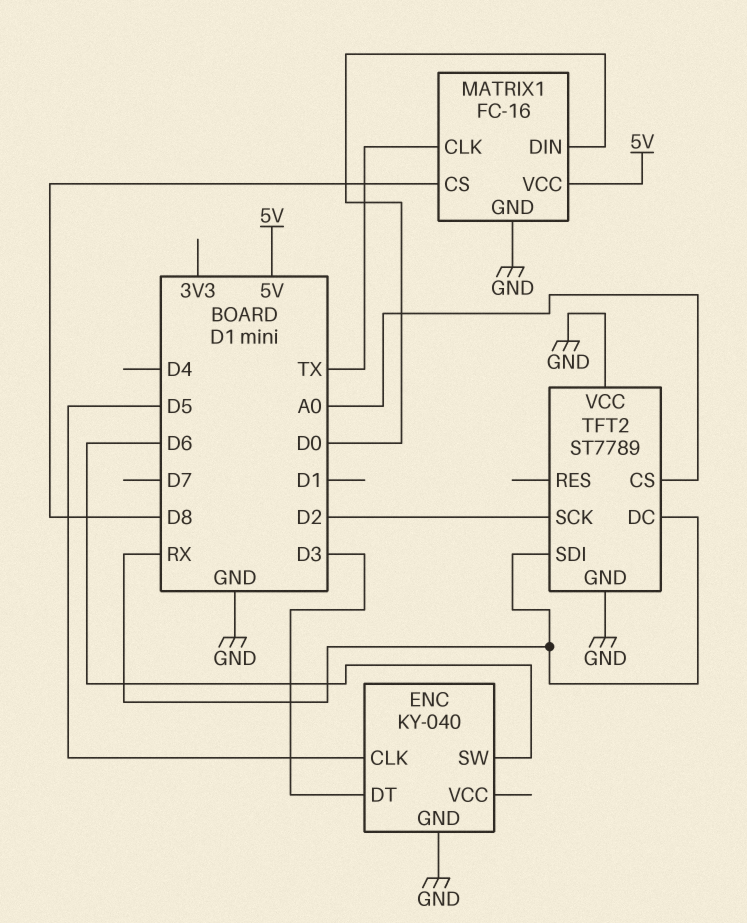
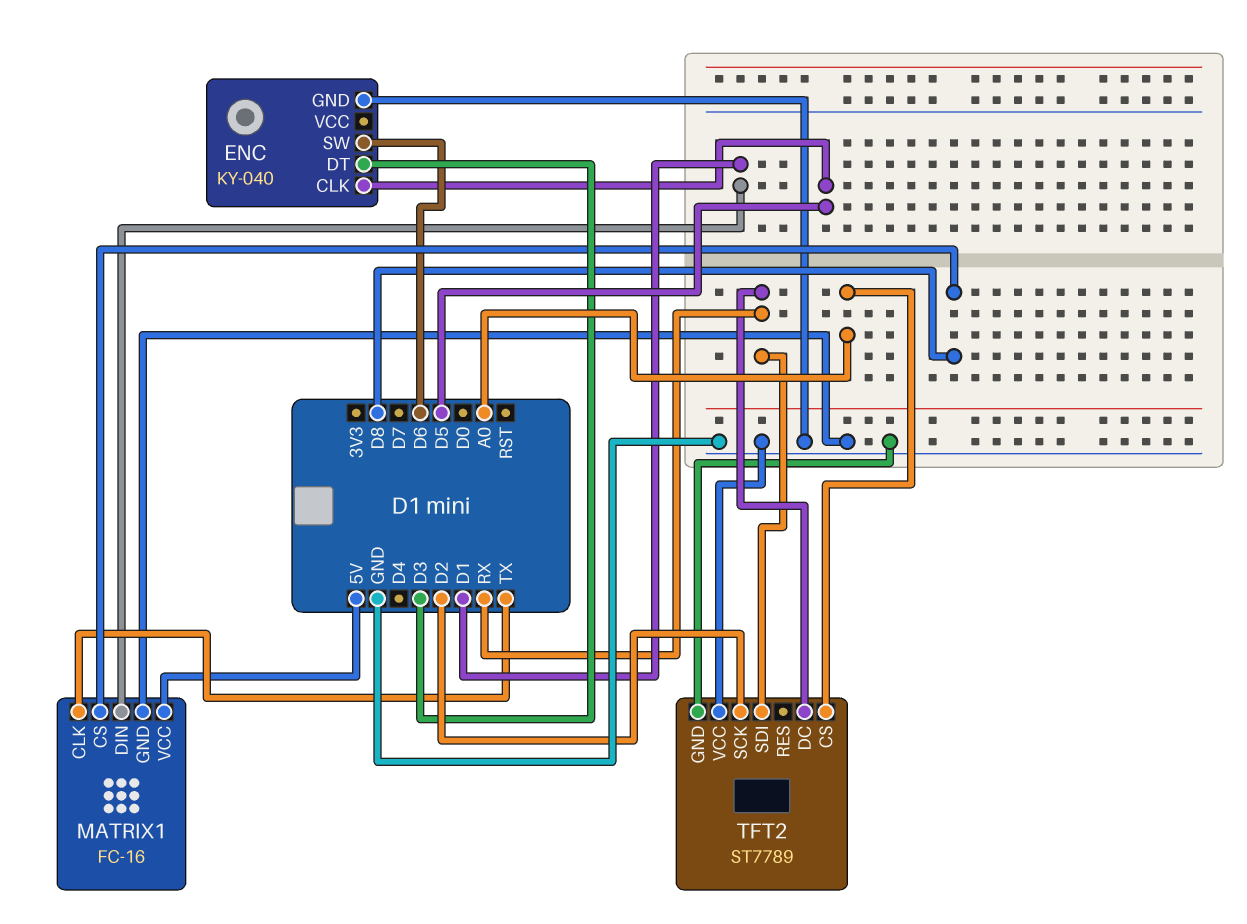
MATRIX1 pin DIN: D0 -> D1

